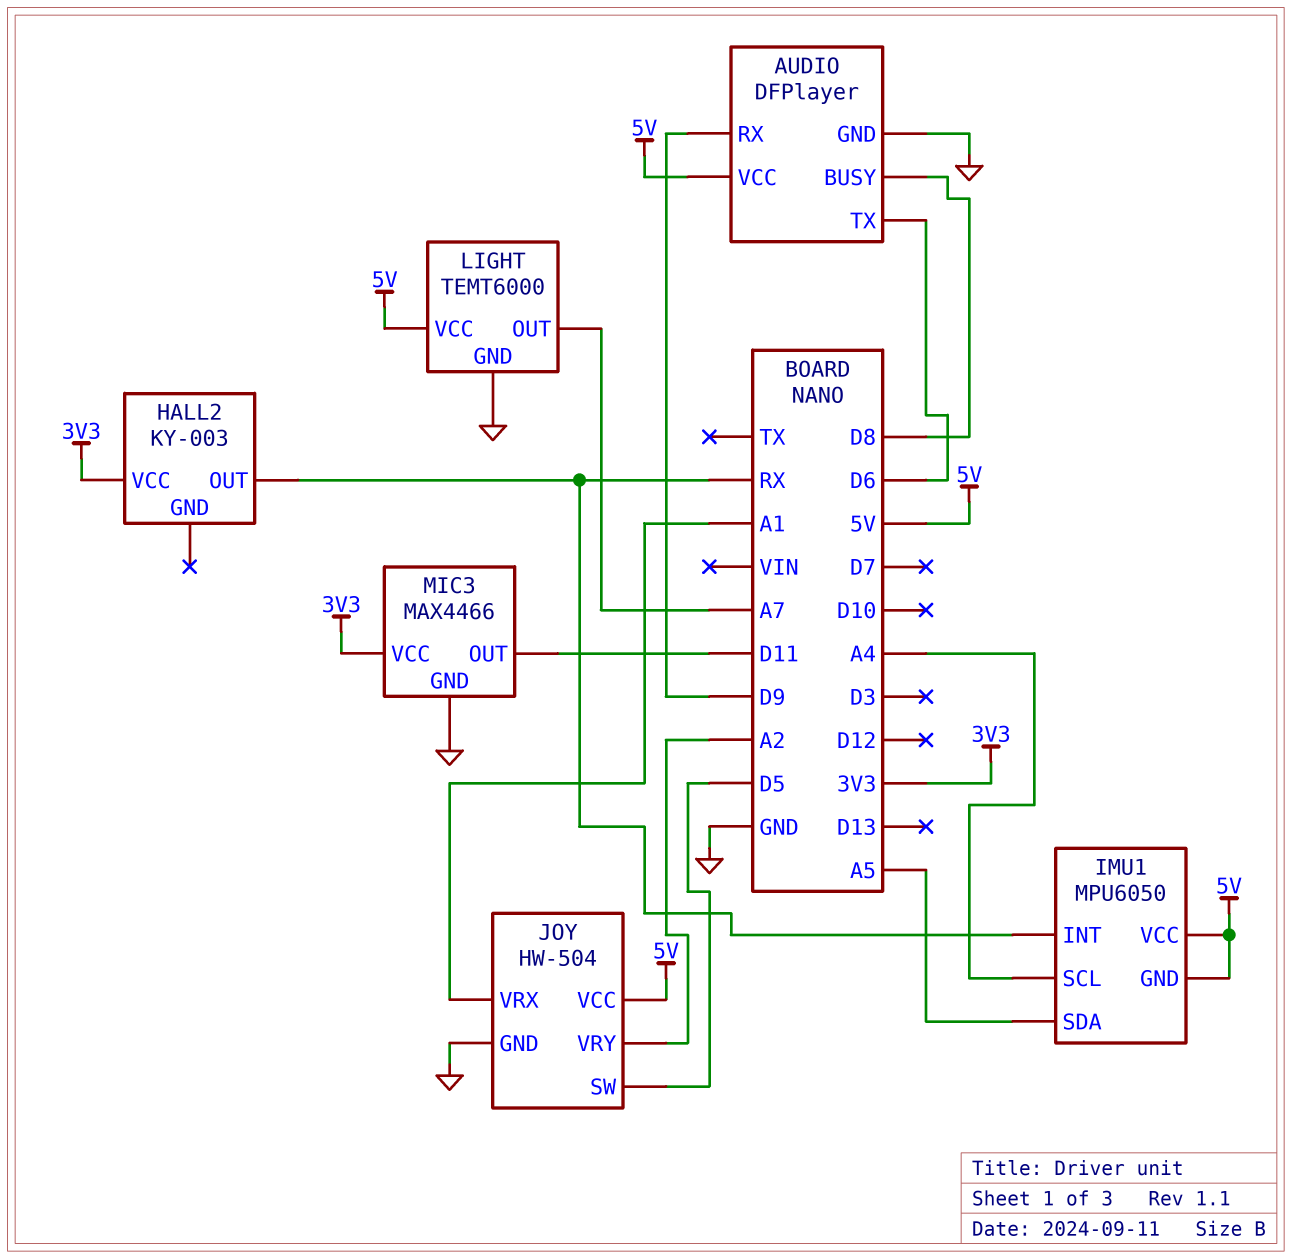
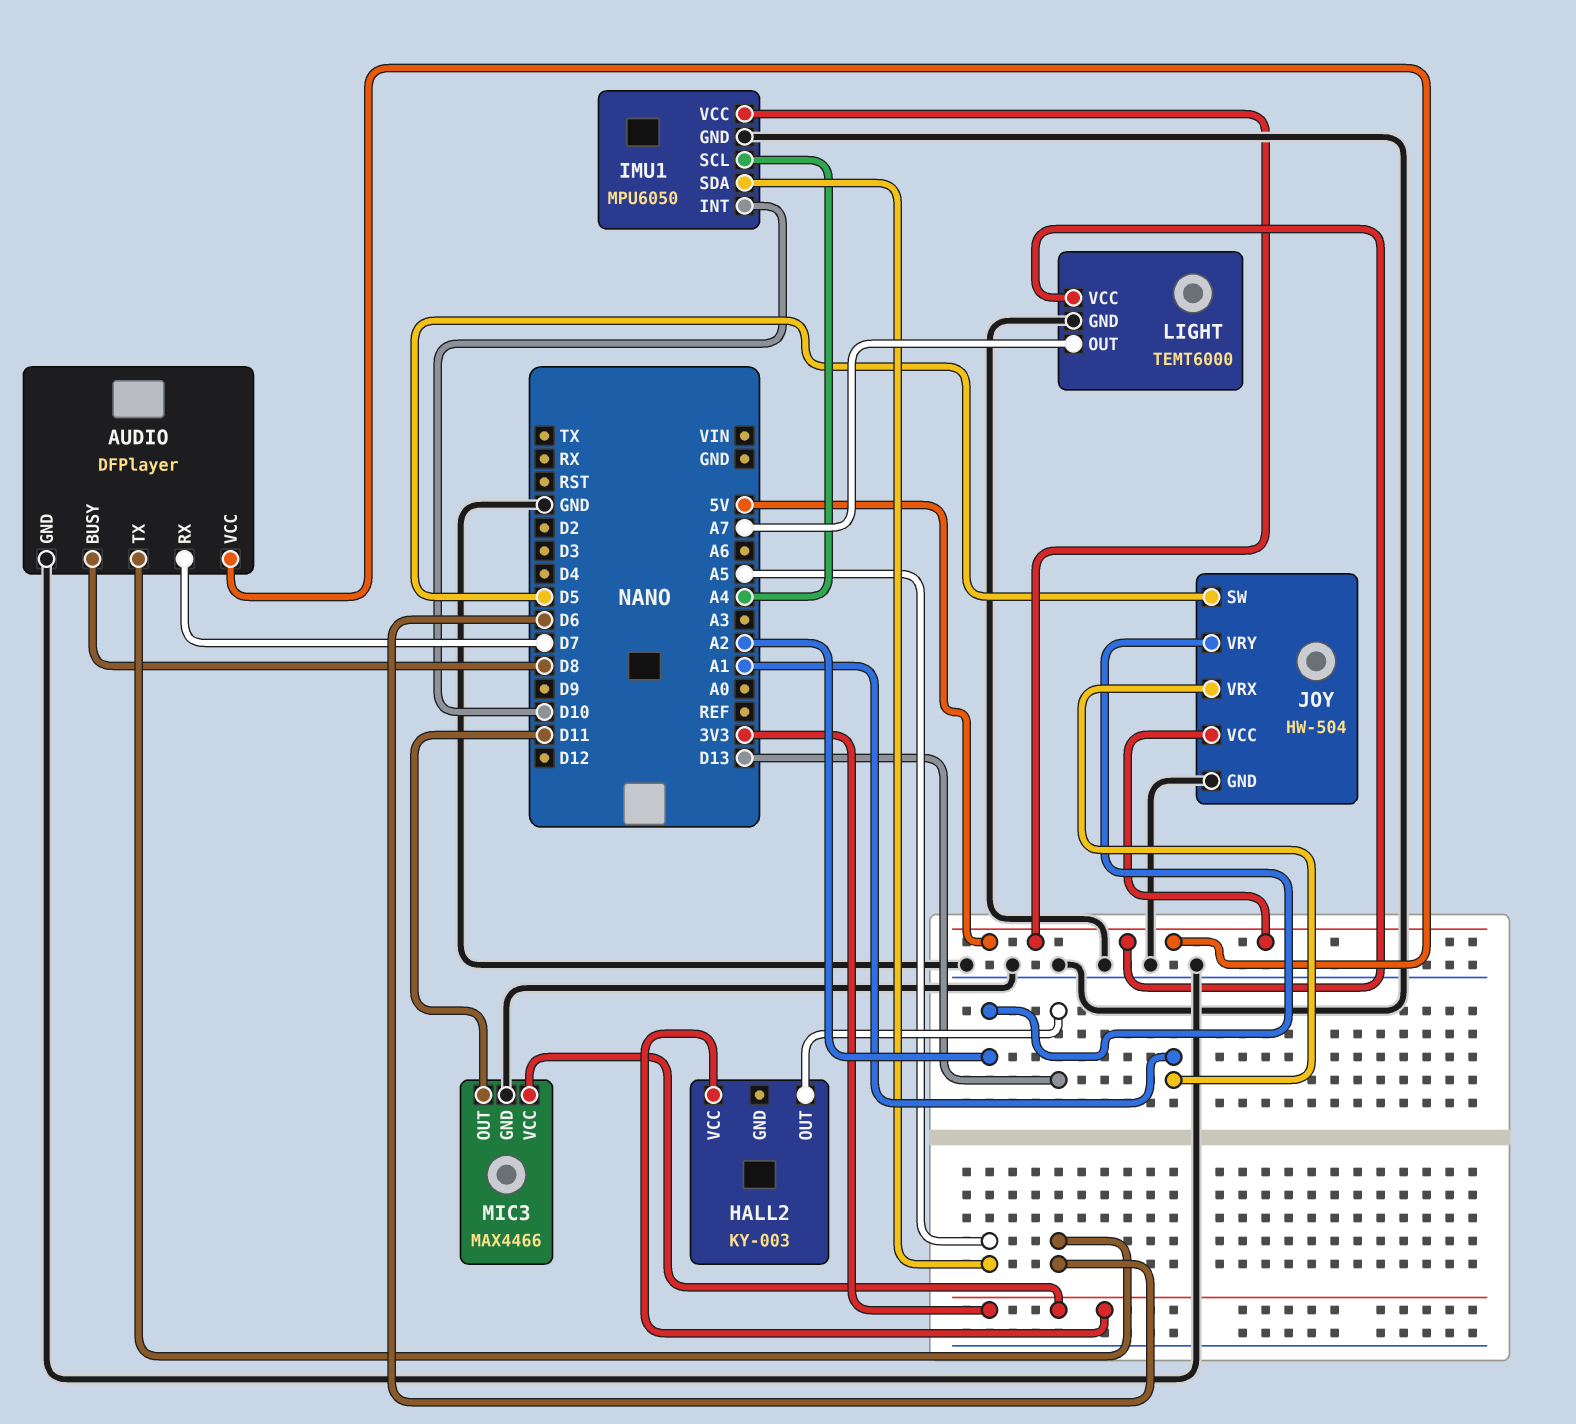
AUDIO pin RX: D9 -> D7
HALL2 pin OUT: RX -> D13
IMU1 pin GND: 5V -> GND
IMU1 pin INT: RX -> D10

